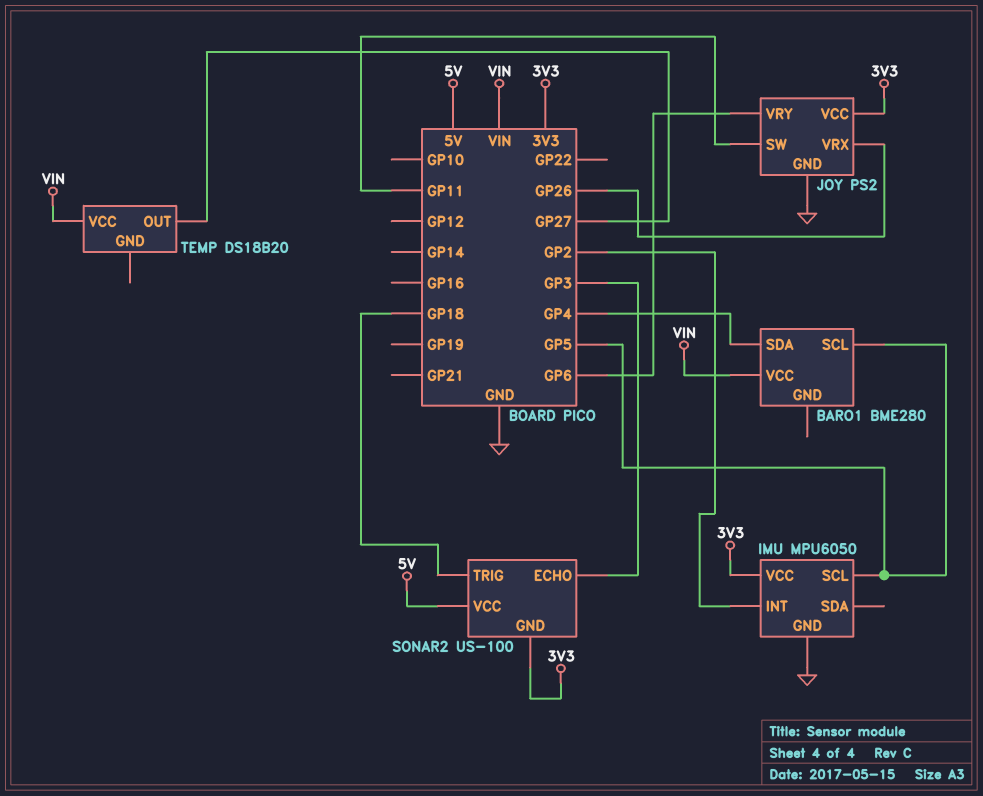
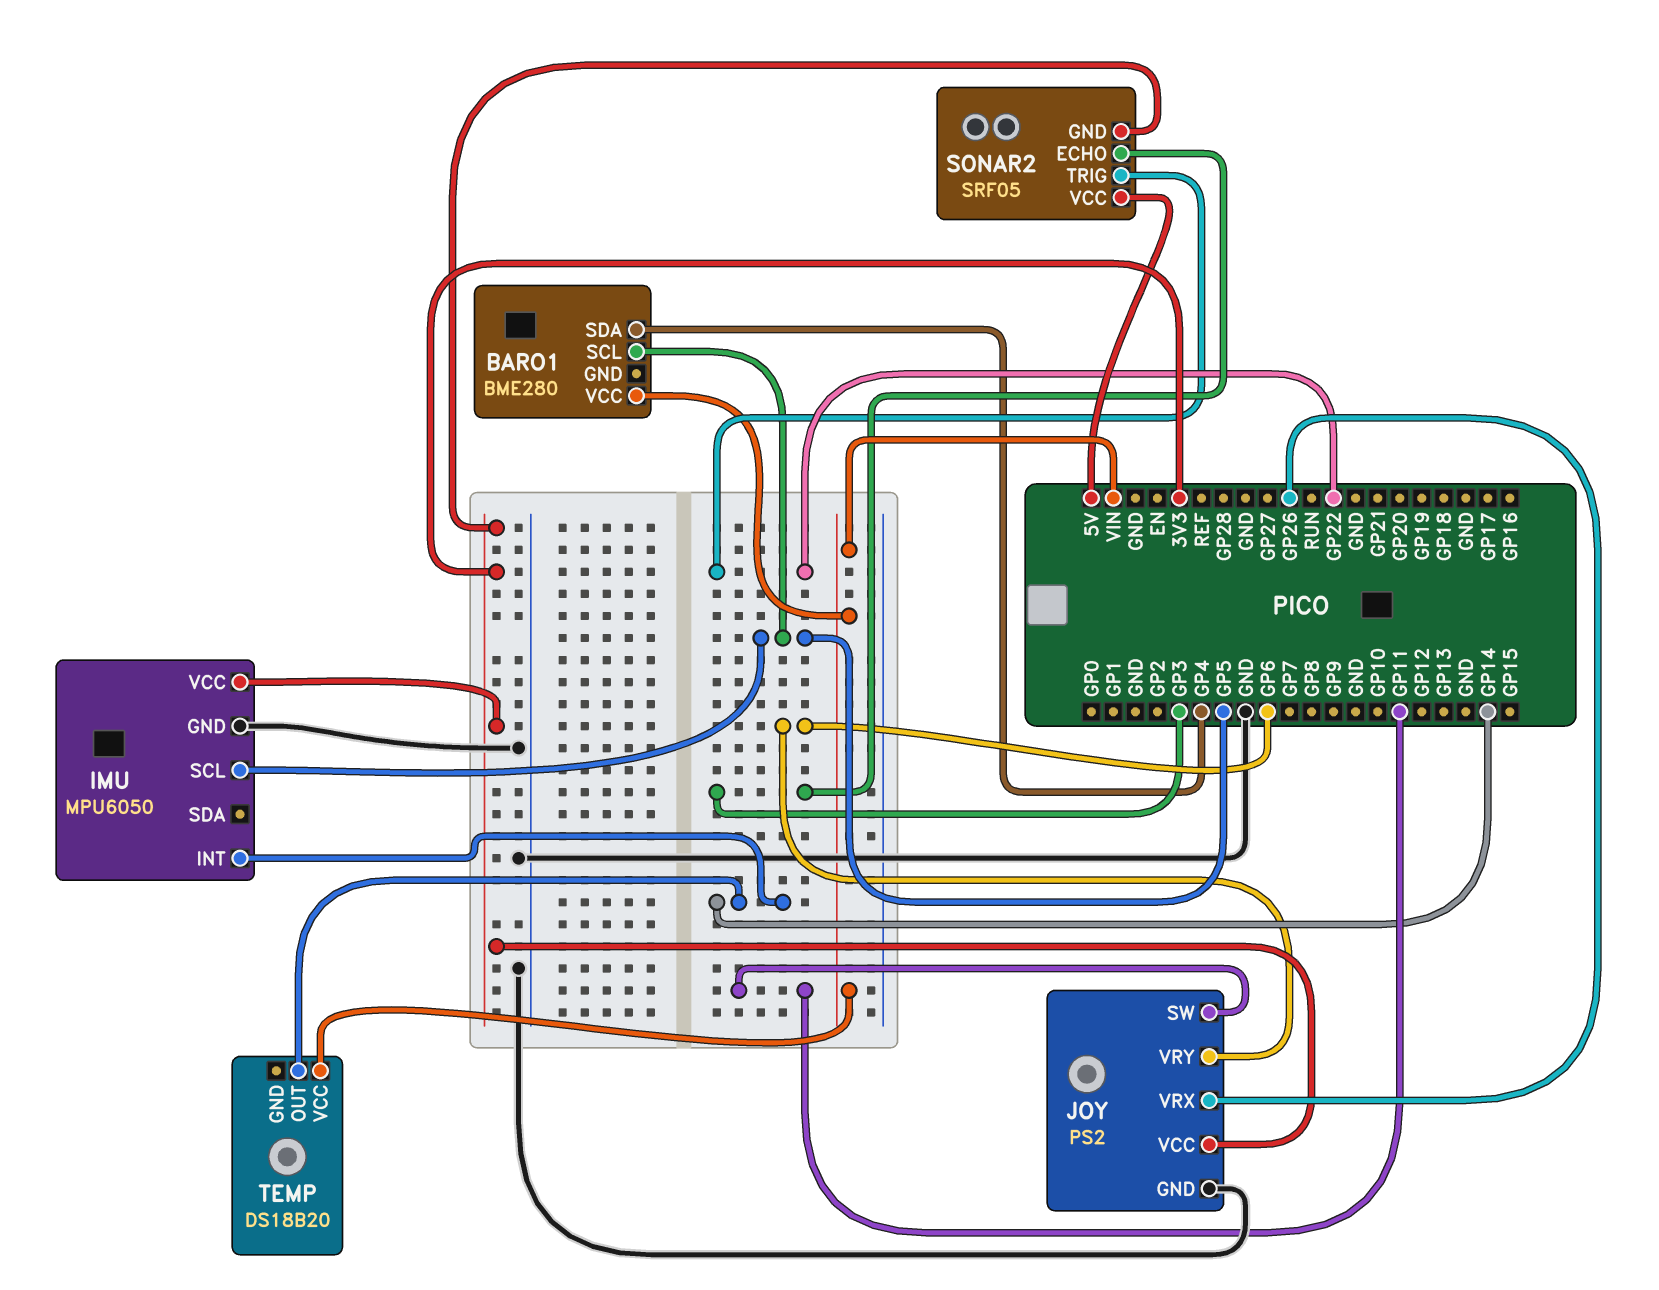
IMU pin INT: GP2 -> GP14
SONAR2: US-100 -> SRF05
SONAR2 pin TRIG: GP18 -> GP22
TEMP pin OUT: GP27 -> GP14

